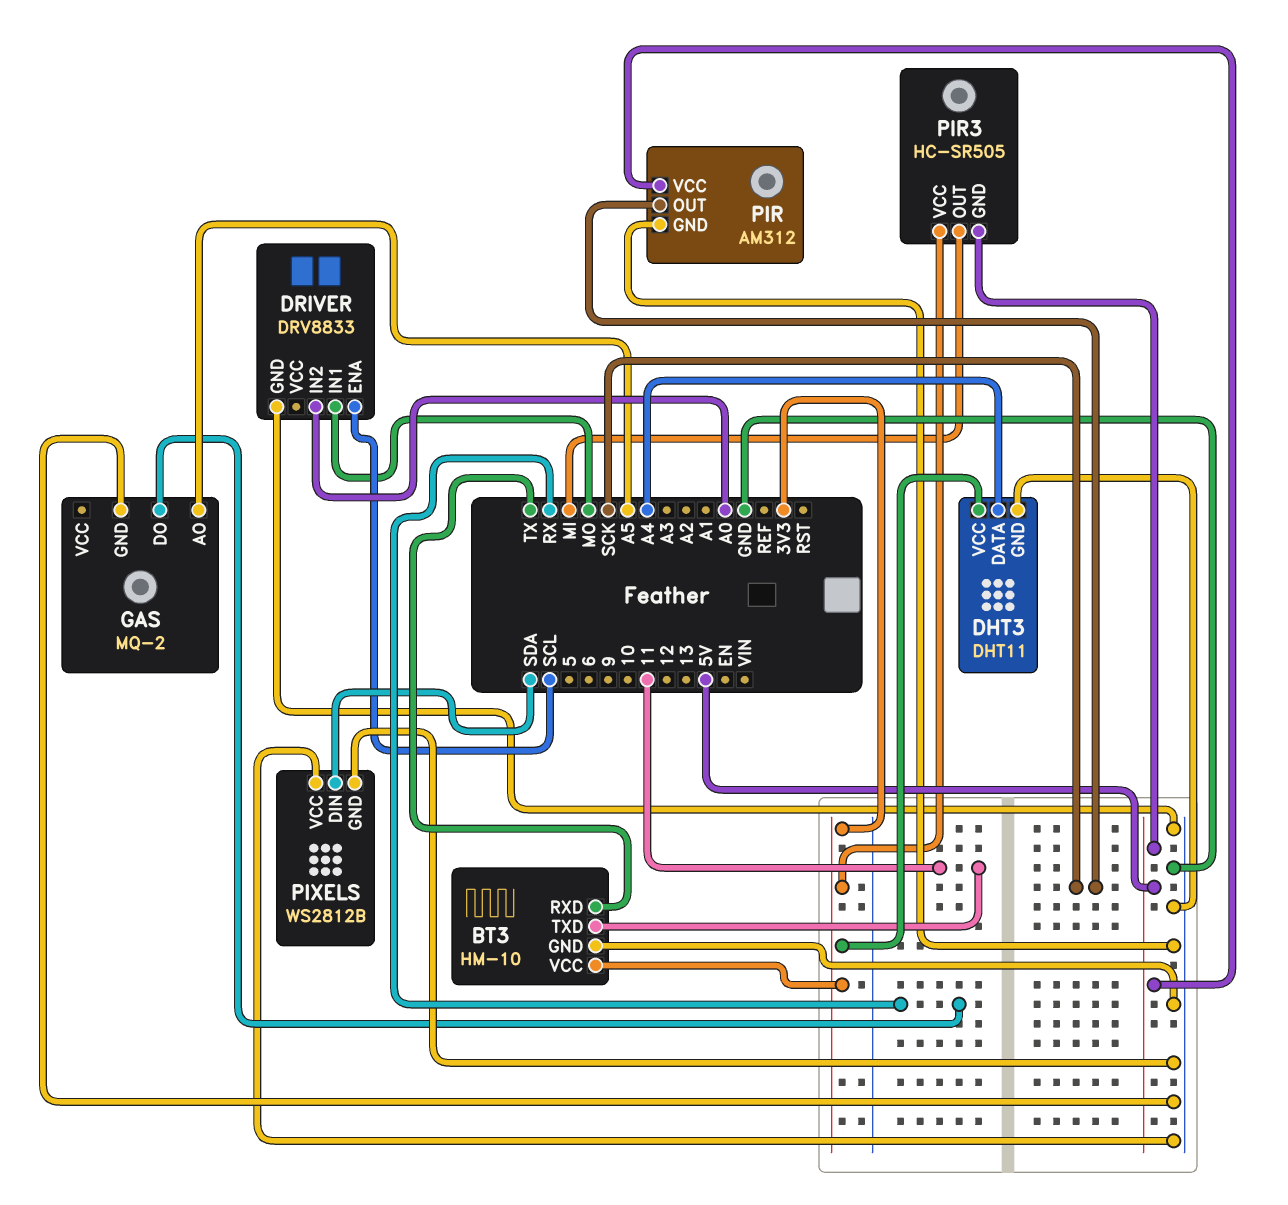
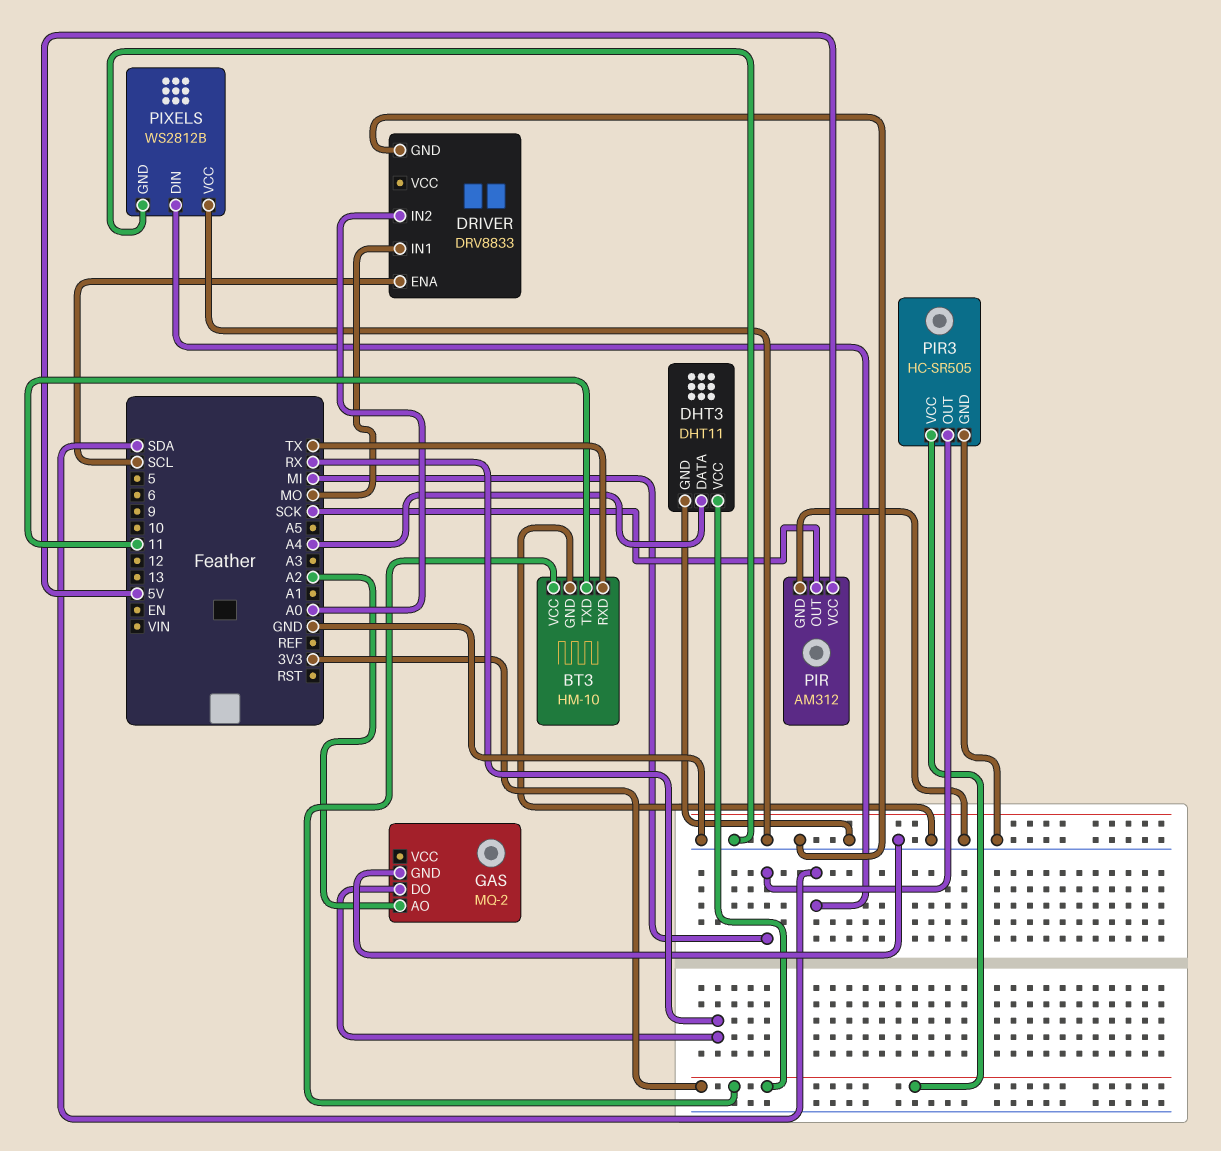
GAS pin AO: A5 -> A2
PIR3 pin GND: 5V -> GND

